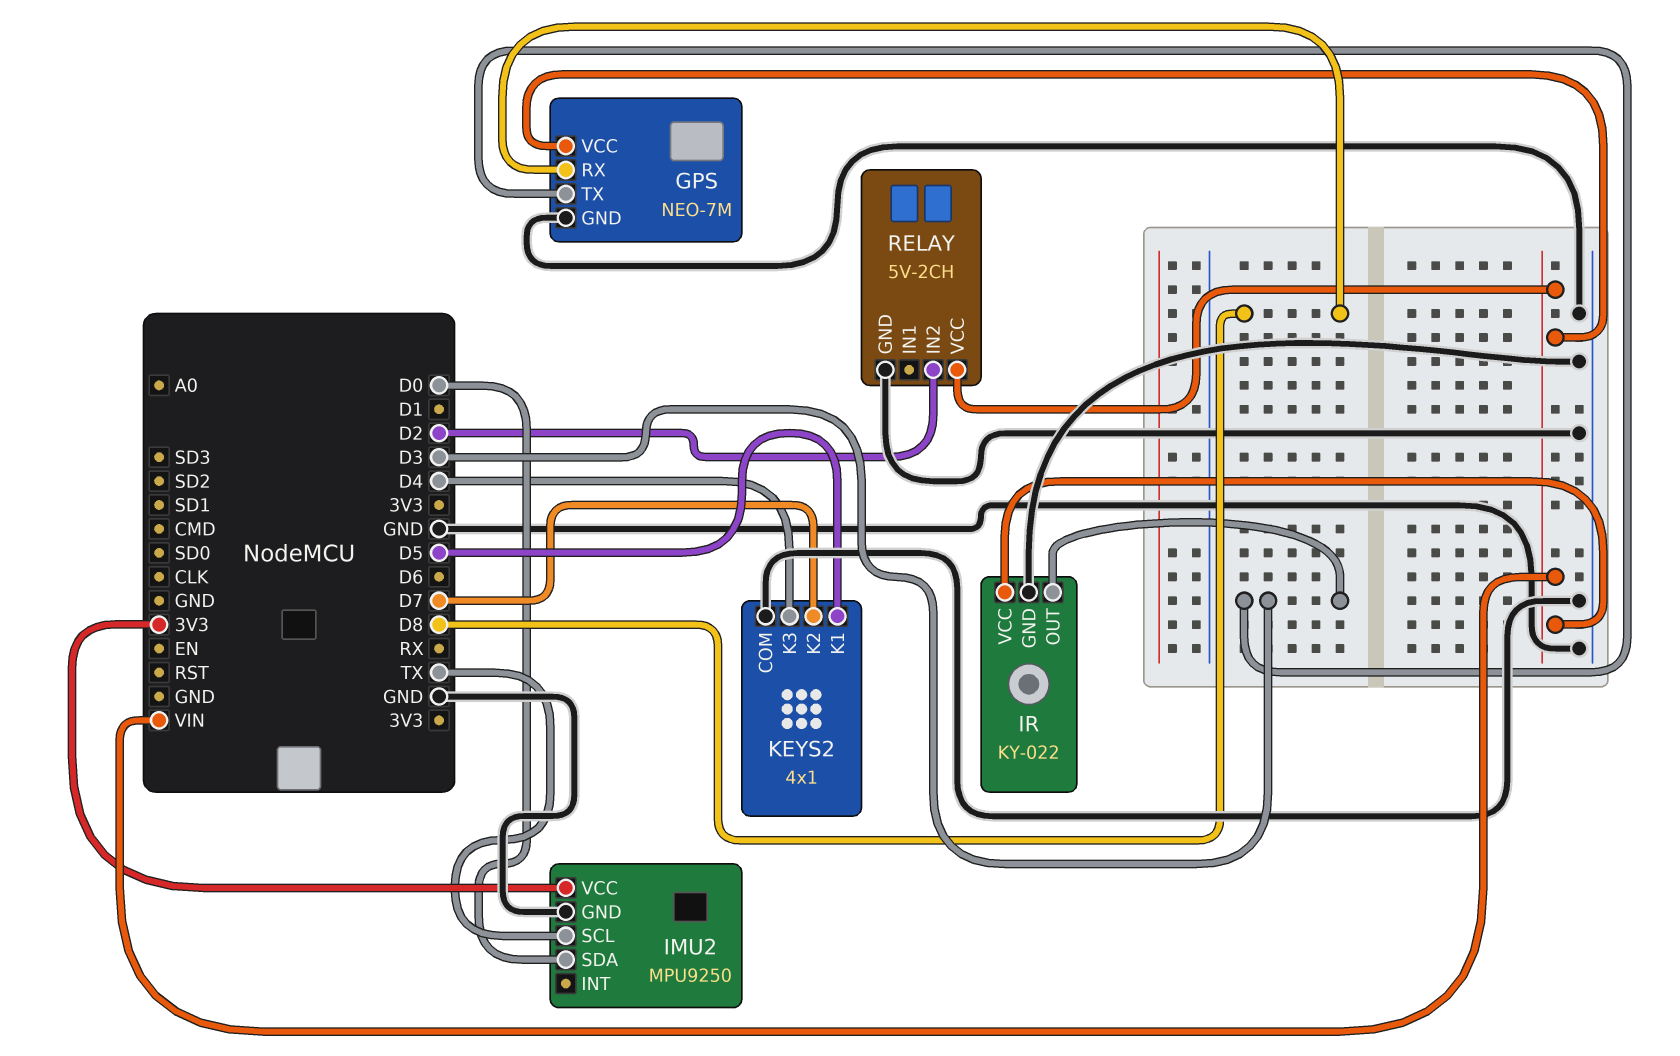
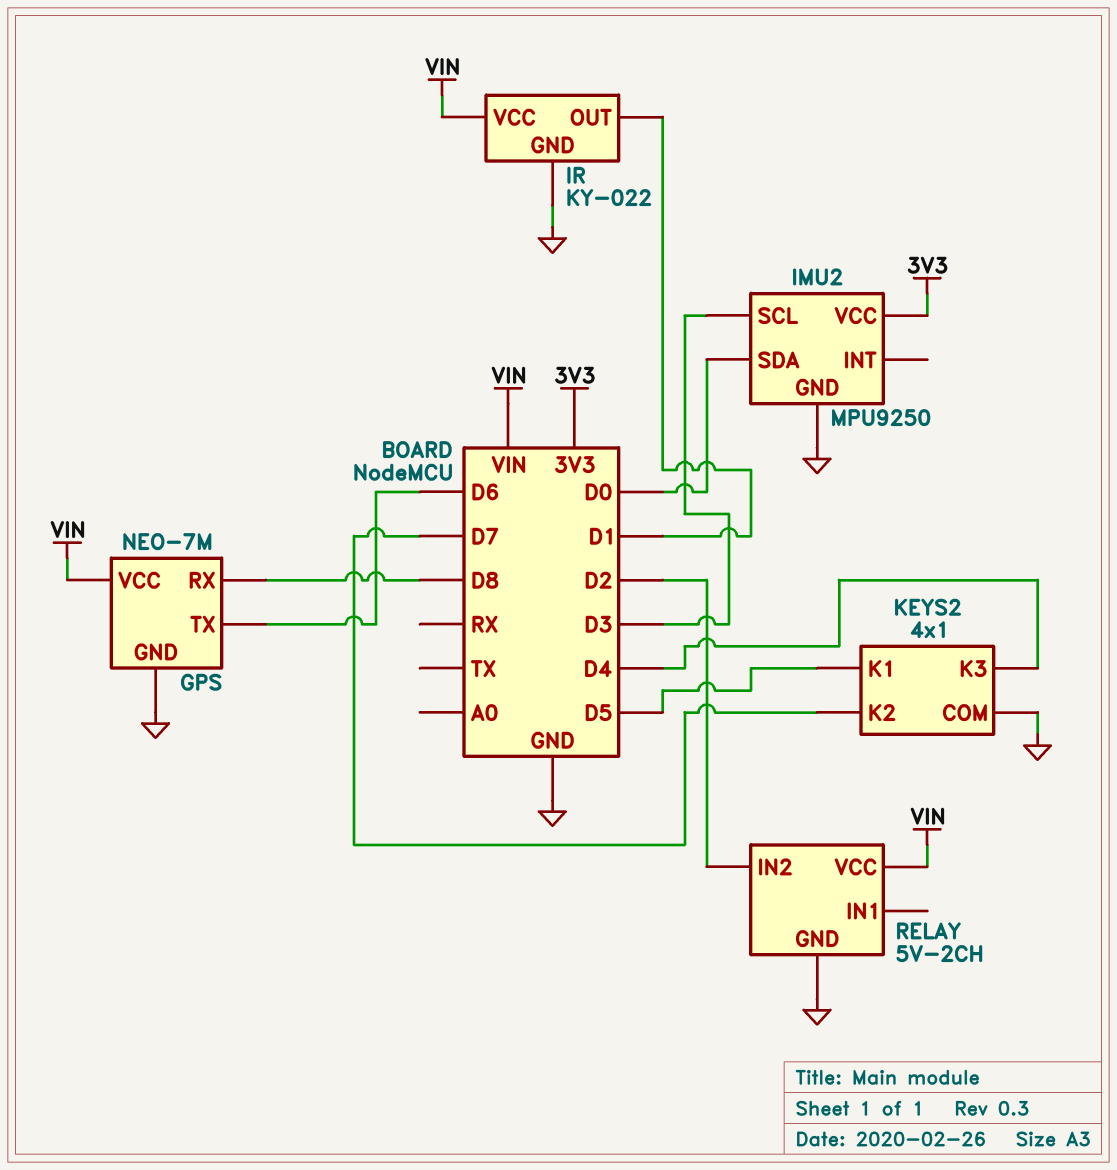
GPS pin TX: D3 -> D6
IMU2 pin SCL: TX -> D3
IR pin OUT: D3 -> D1

